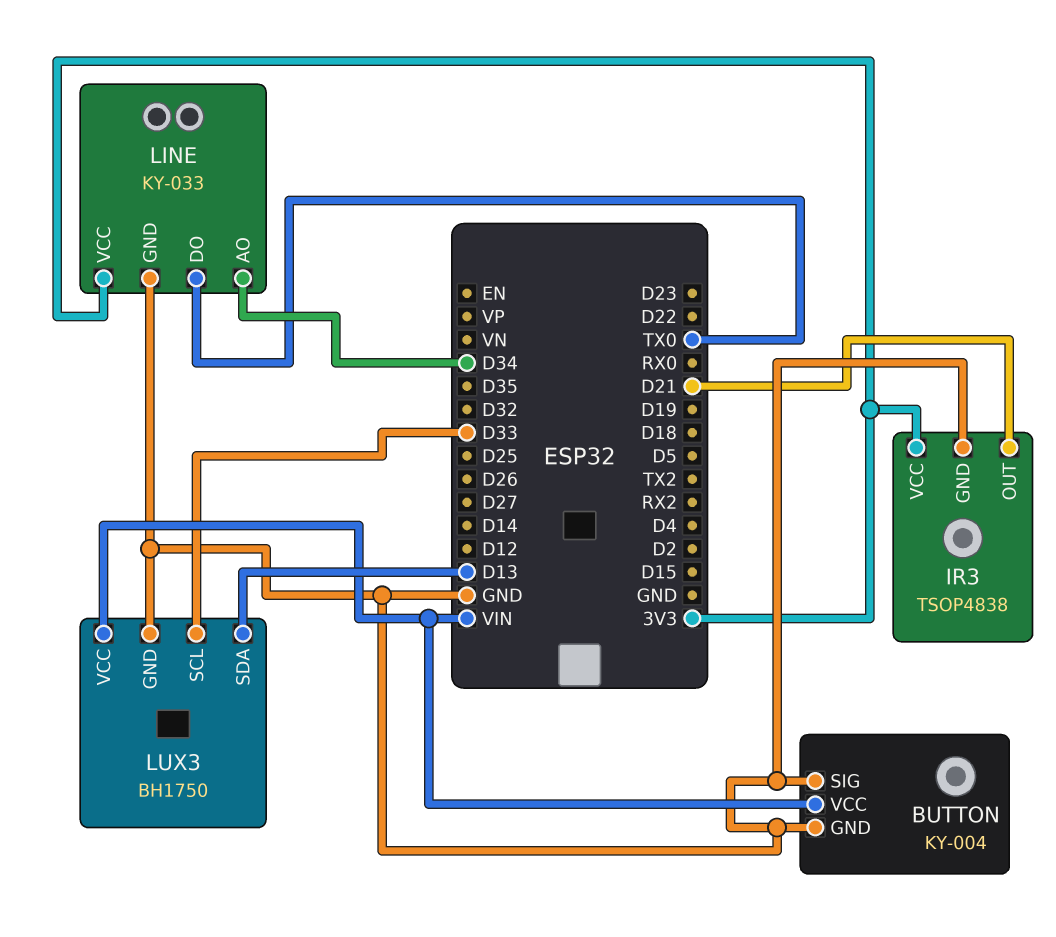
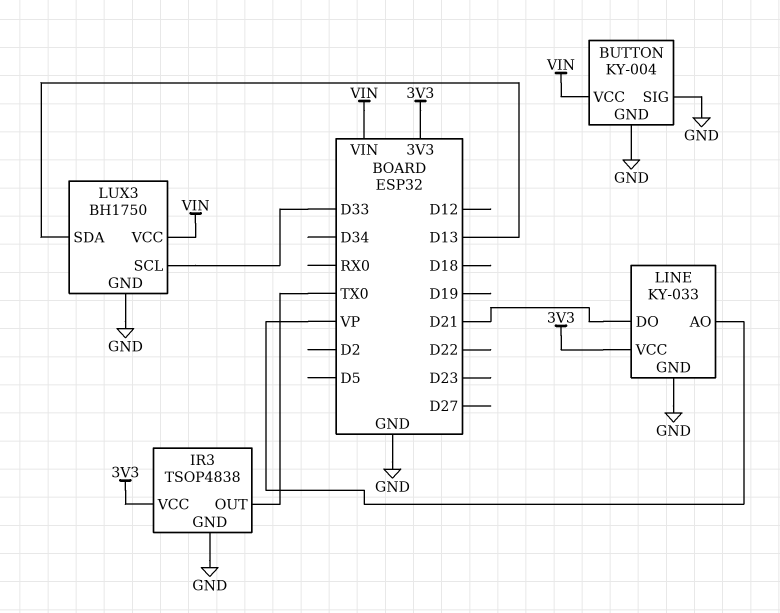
IR3 pin OUT: D21 -> TX0
LINE pin AO: D34 -> VP
LINE pin DO: TX0 -> D21

